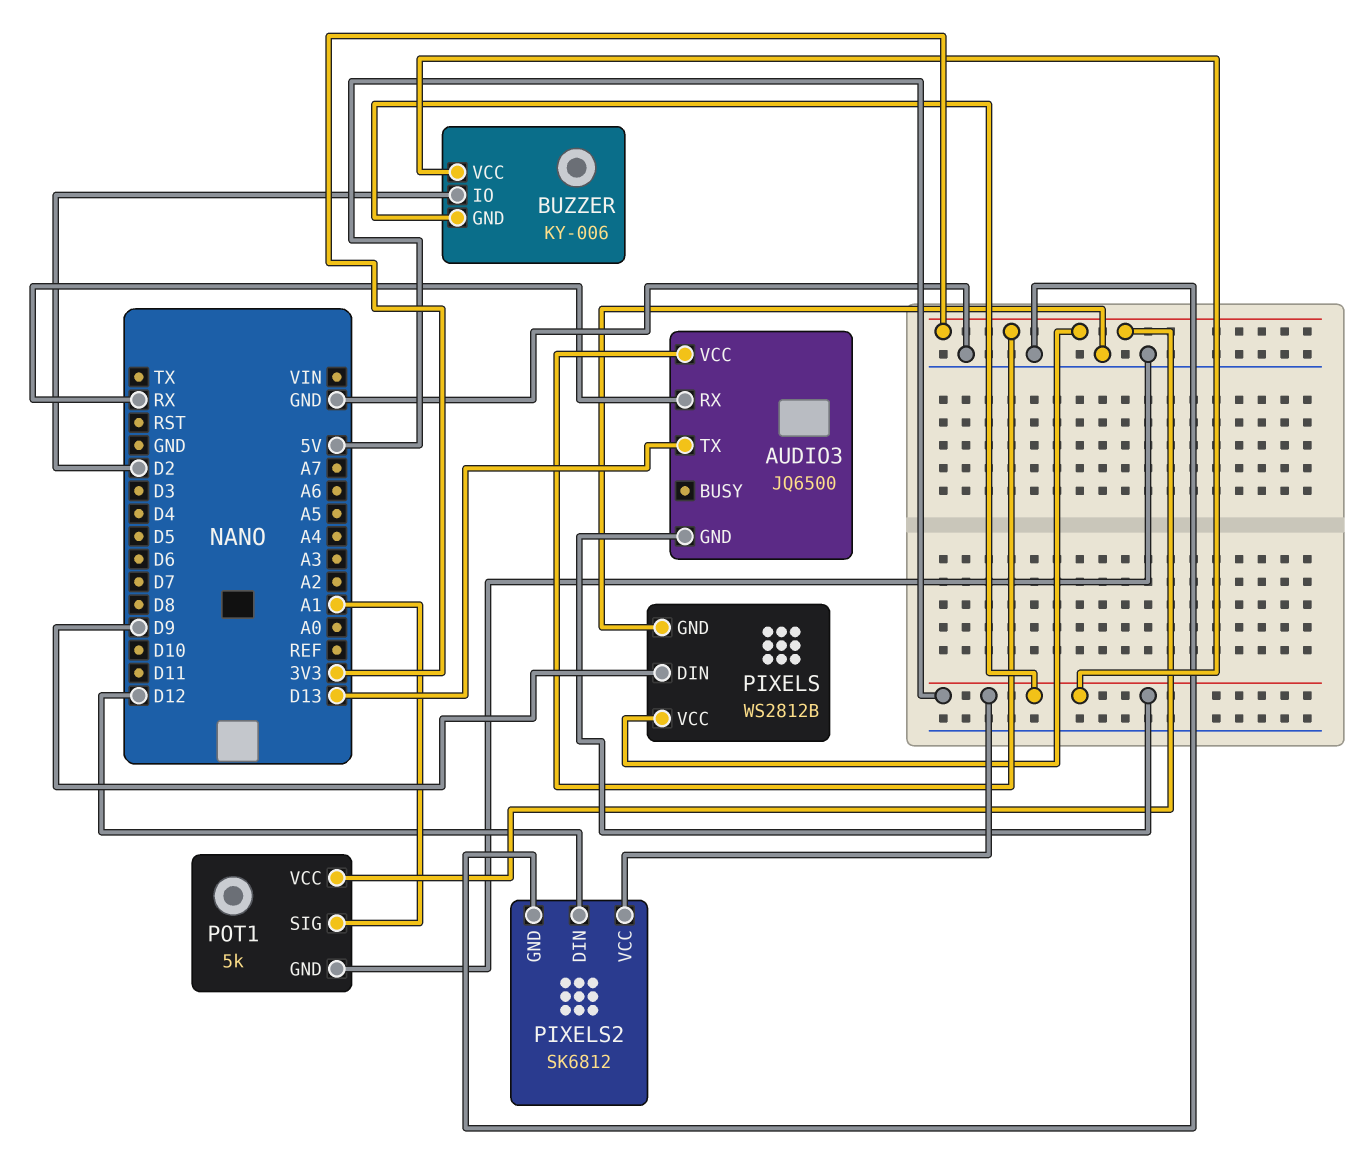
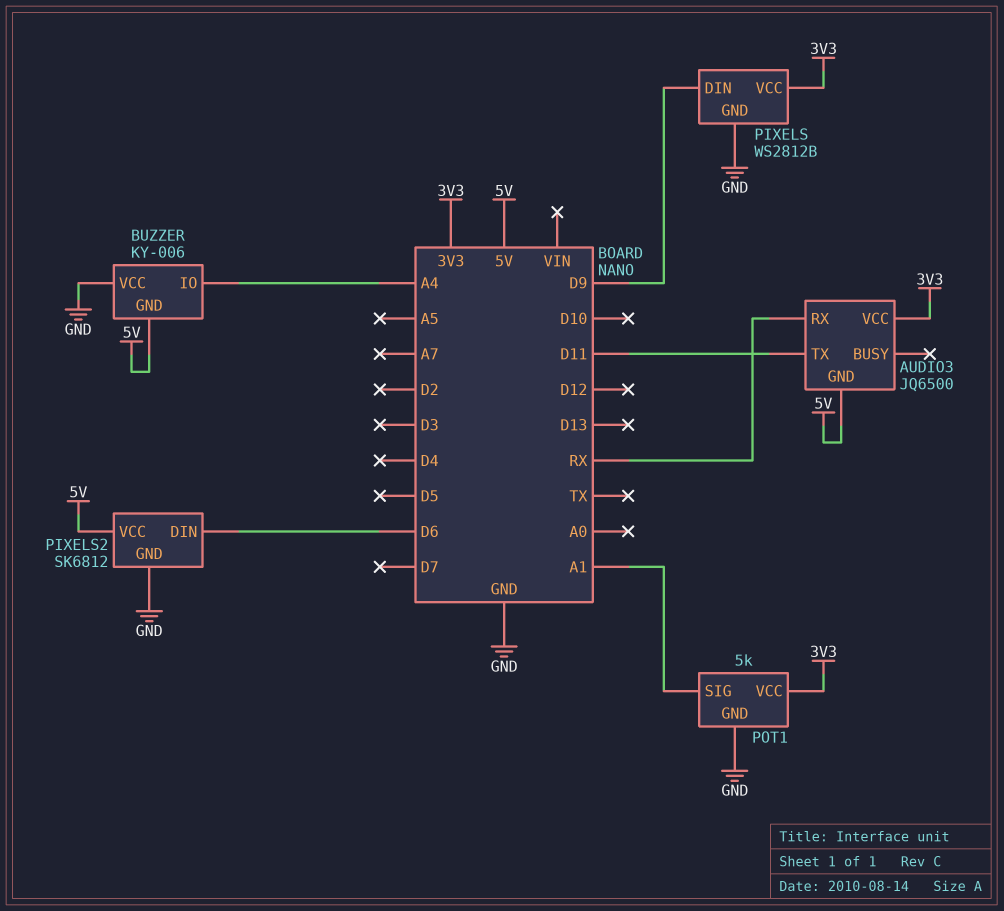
AUDIO3 pin TX: D13 -> D11
BUZZER pin IO: D2 -> A4
BUZZER pin VCC: 5V -> GND
PIXELS2 pin DIN: D12 -> D6

